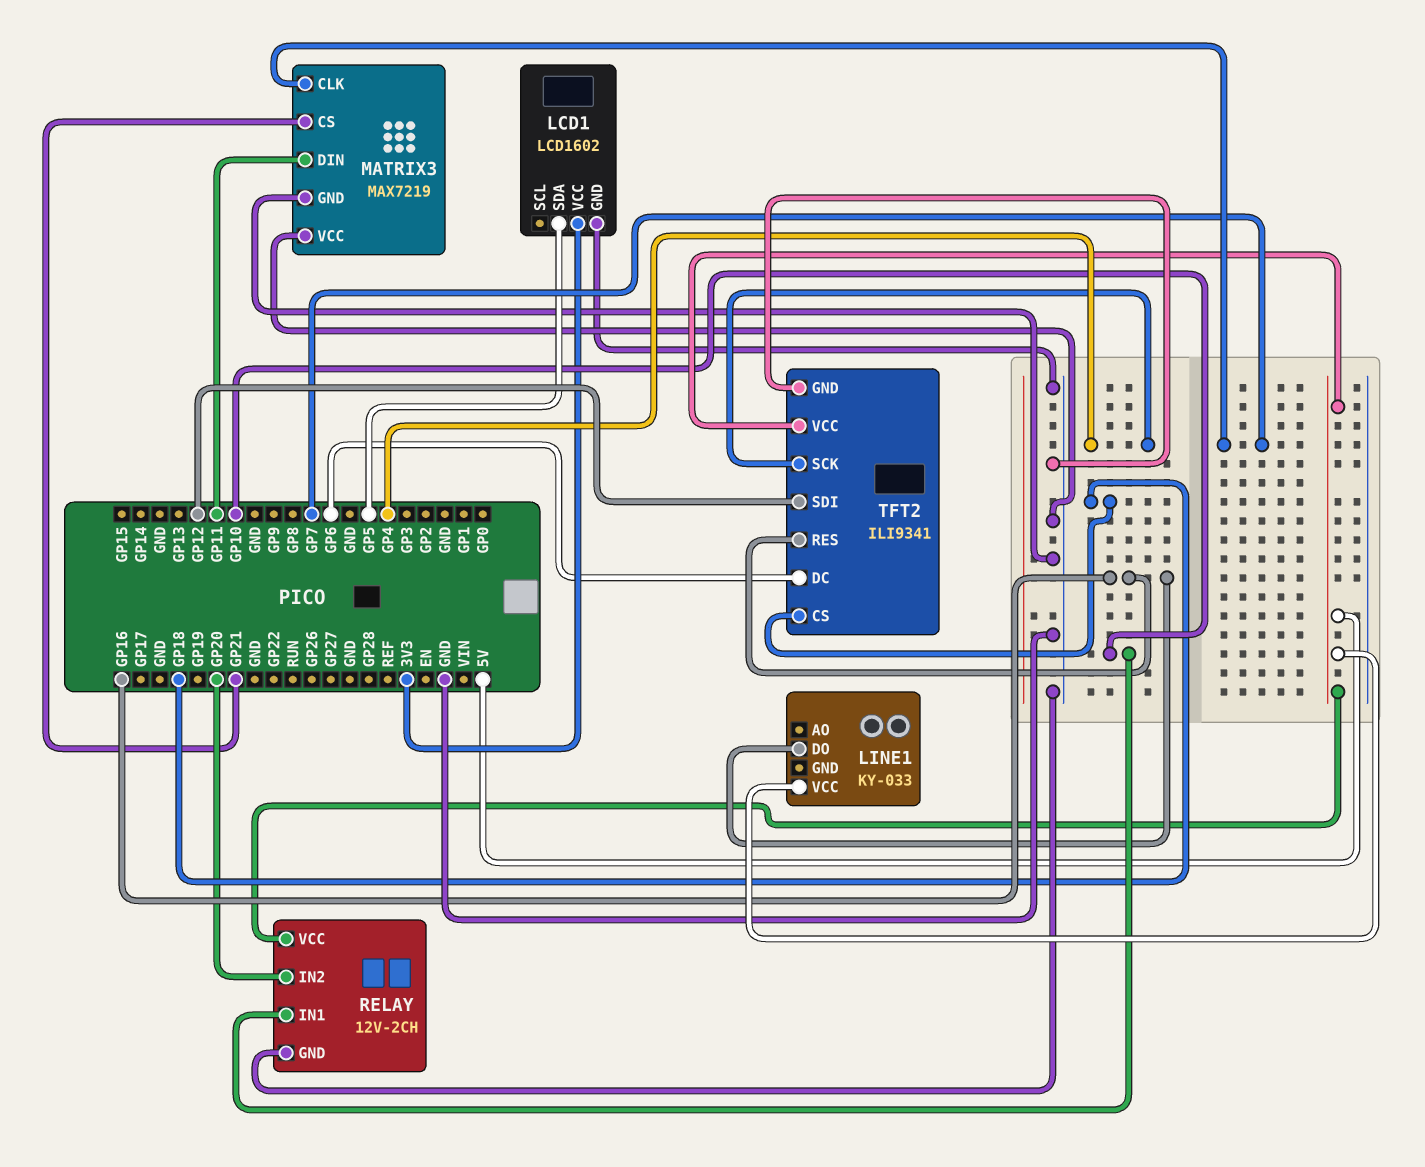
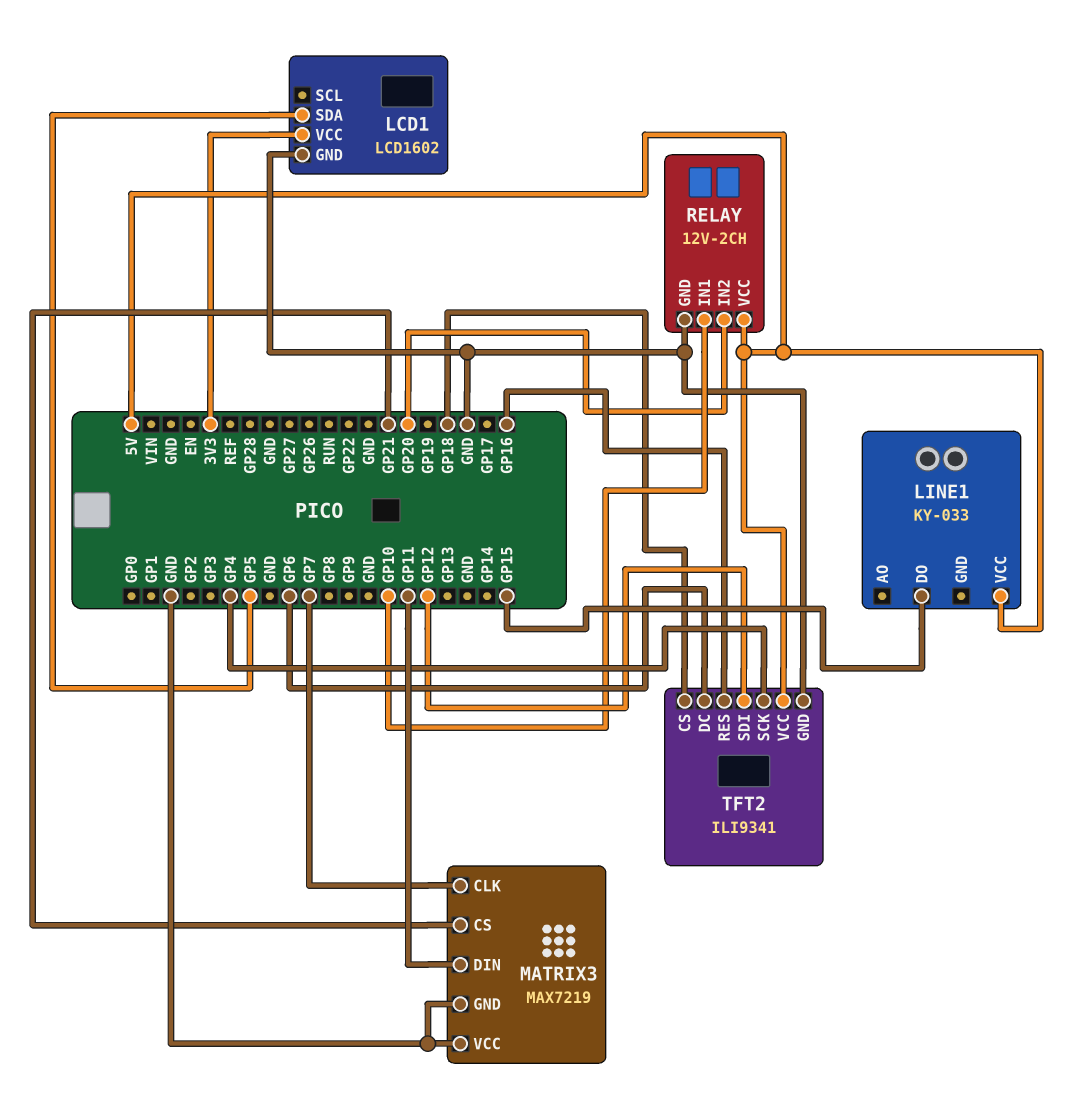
LINE1 pin DO: GP16 -> GP15

